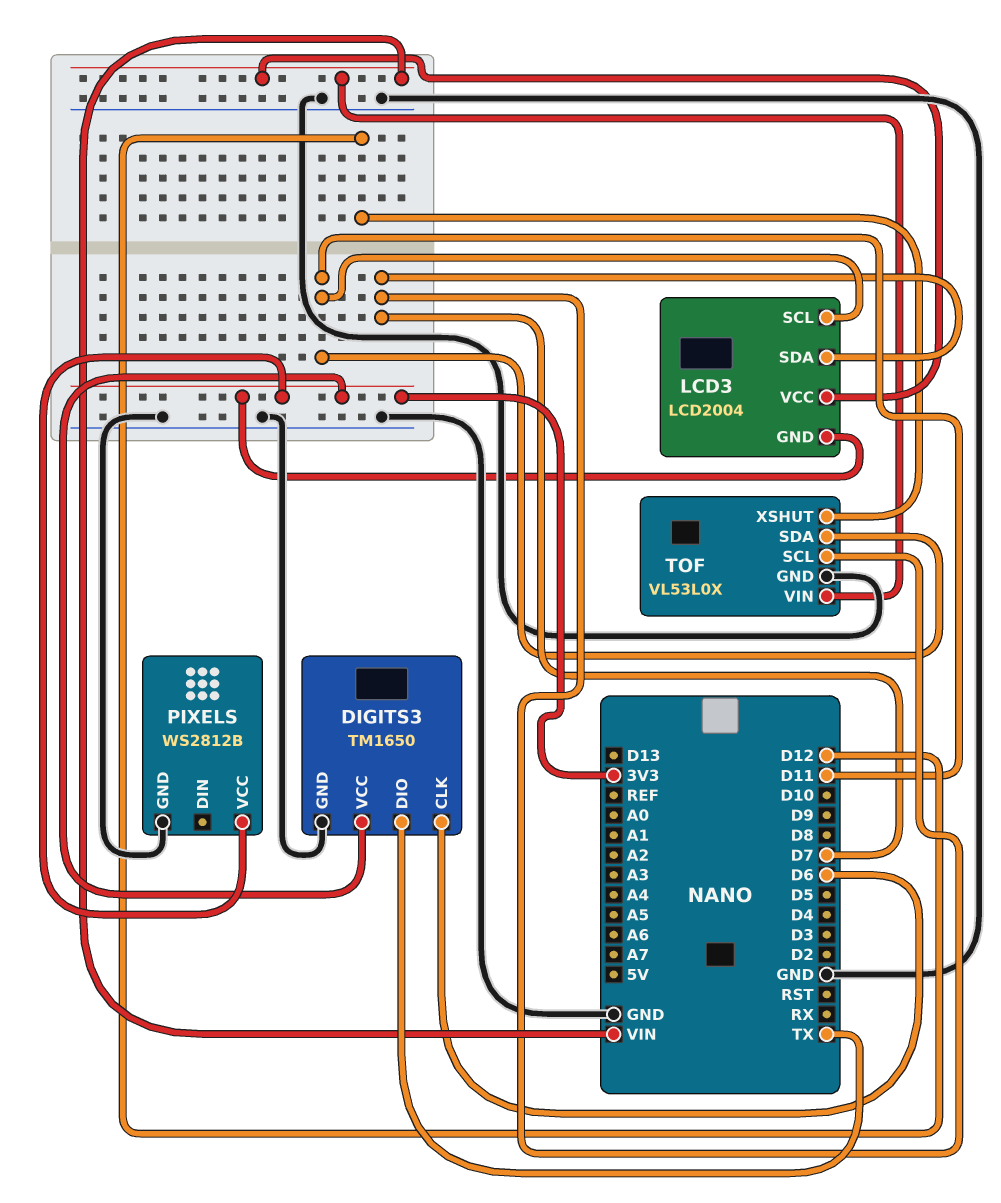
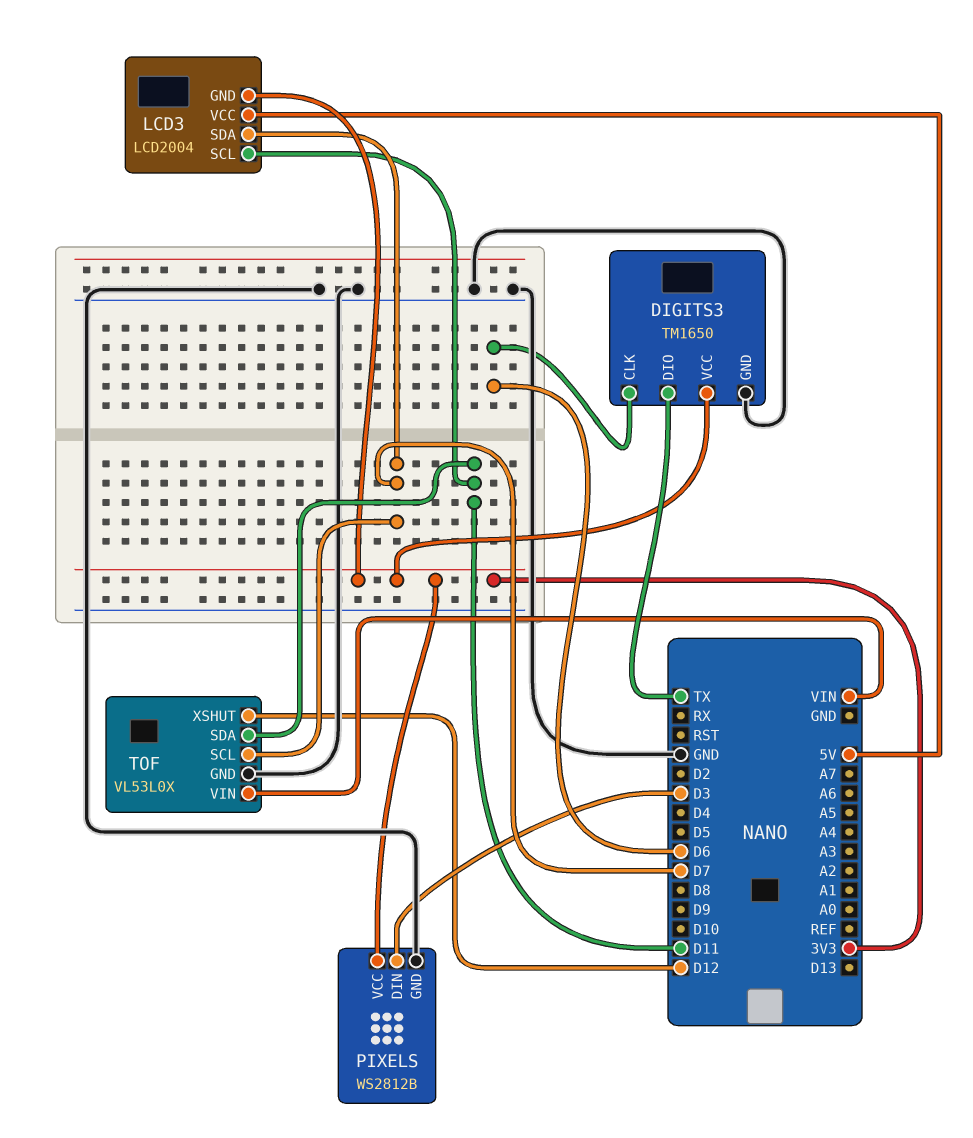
LCD3 pin VCC: VIN -> 5V
PIXELS pin DIN: none -> D3

